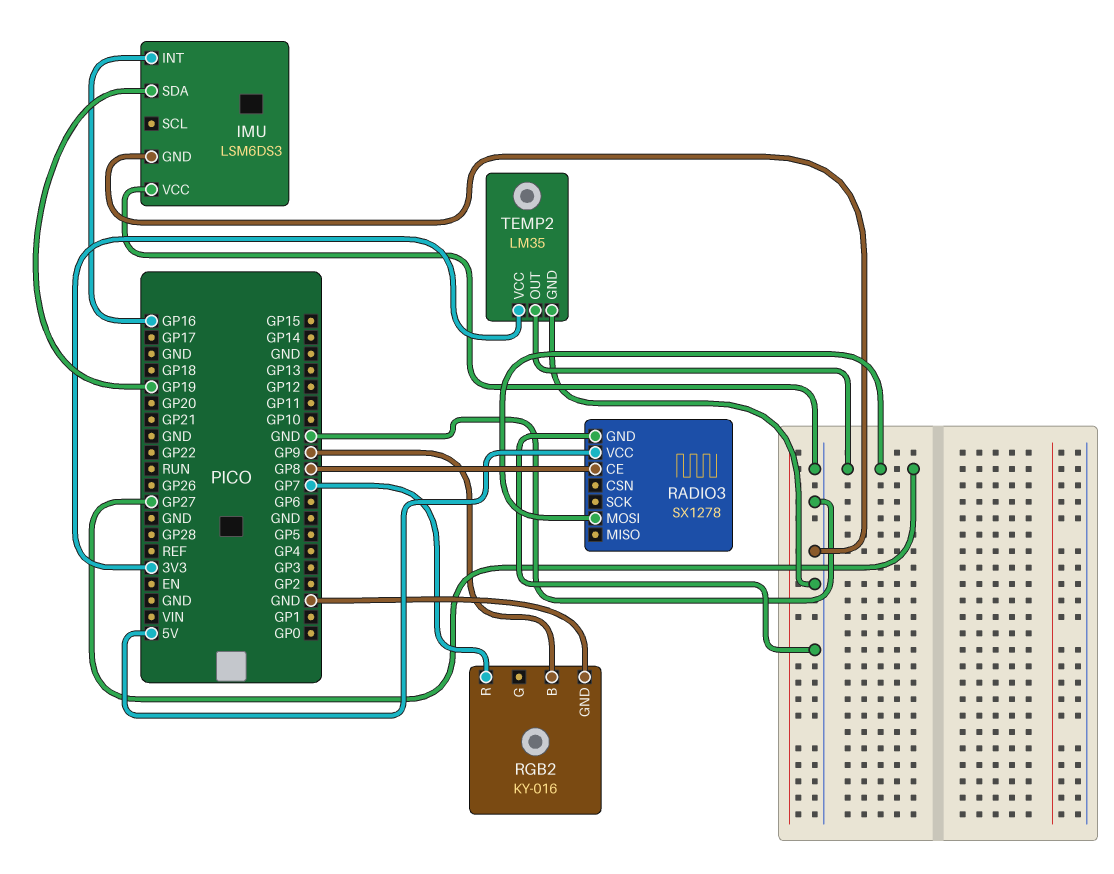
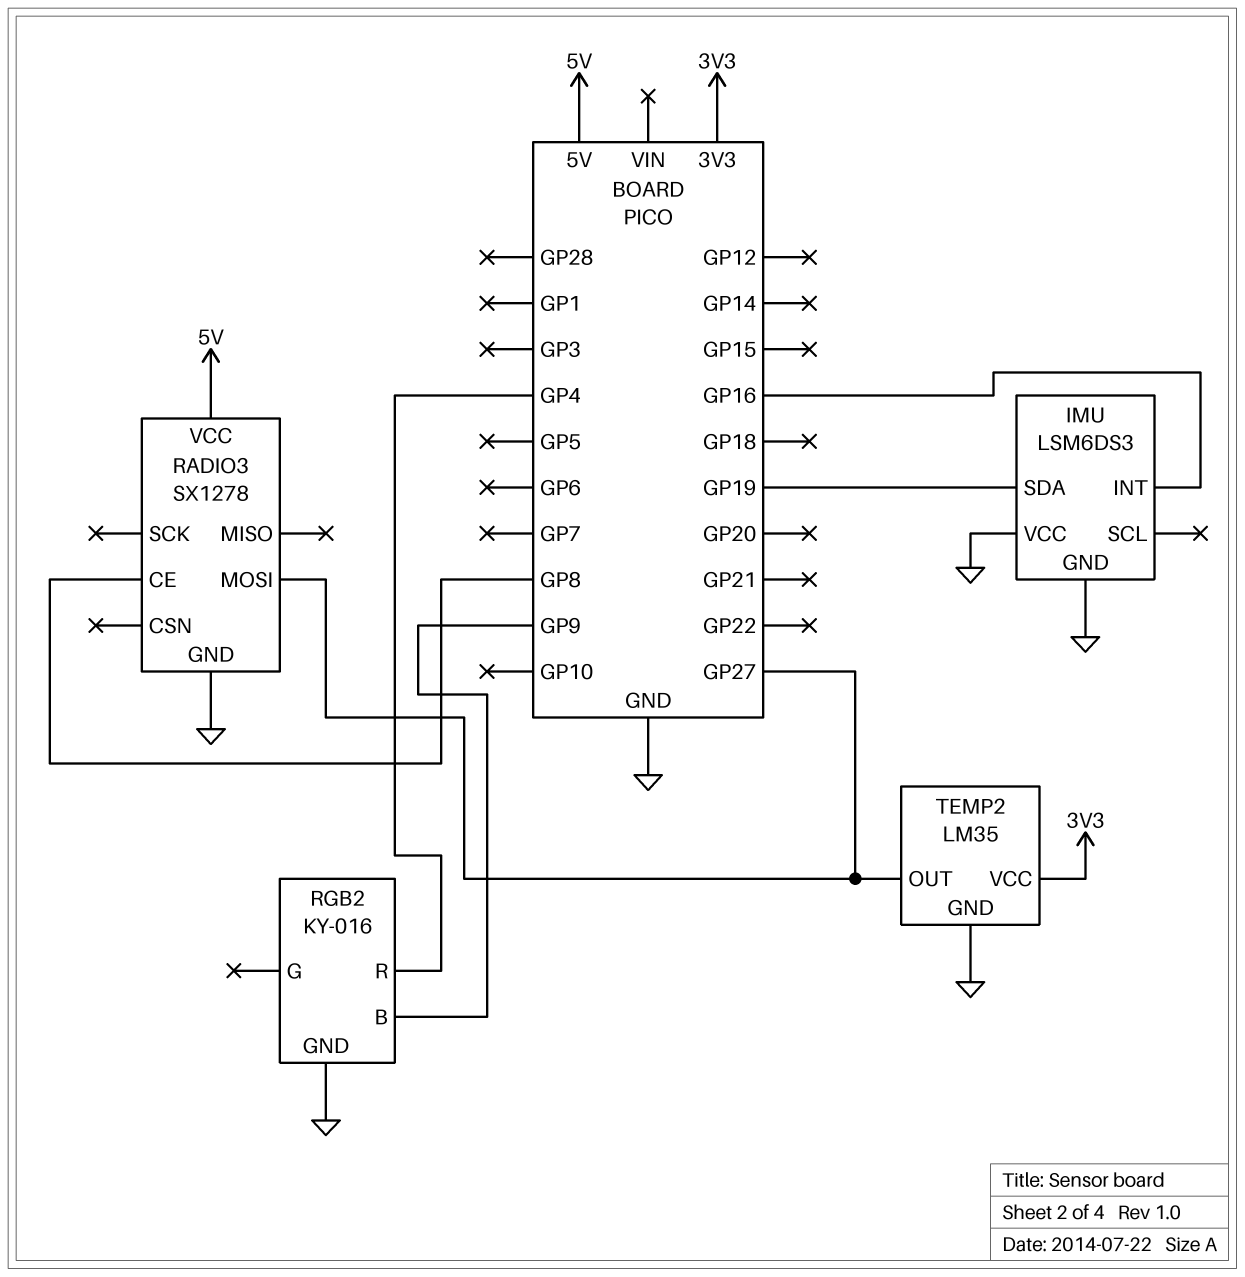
RGB2 pin R: GP7 -> GP4

